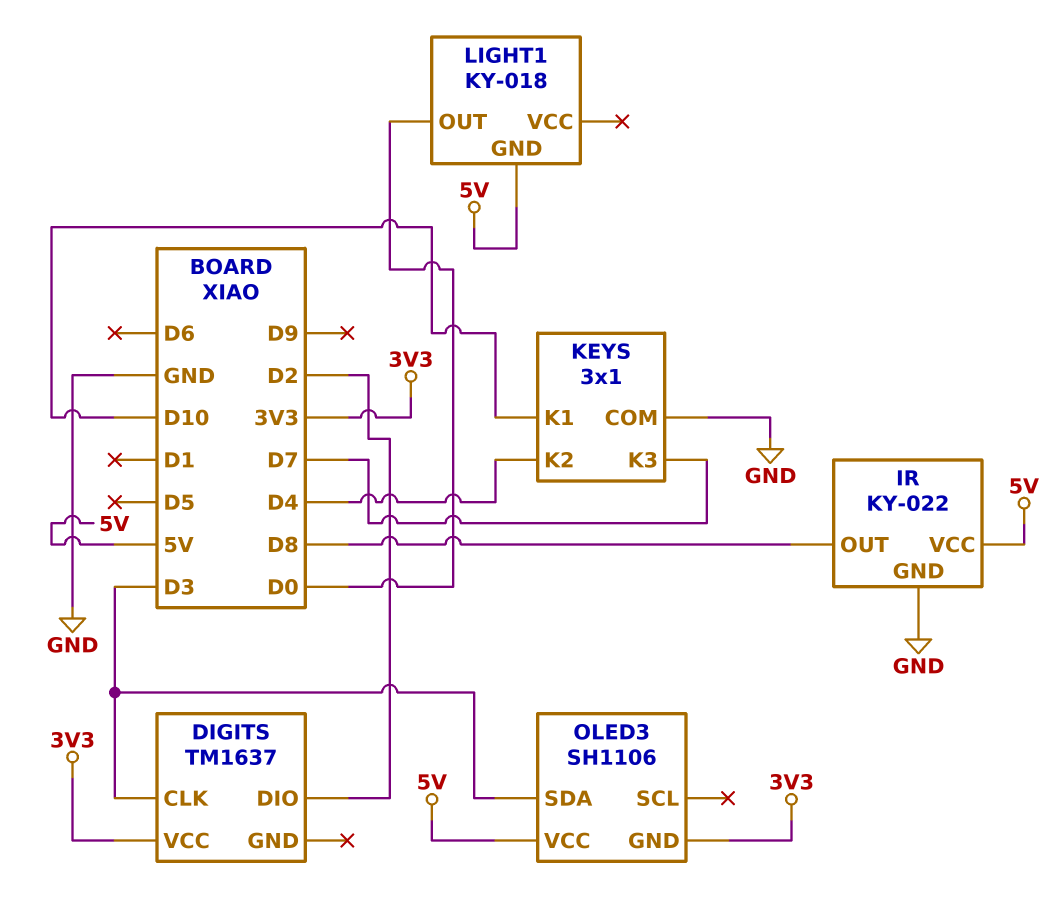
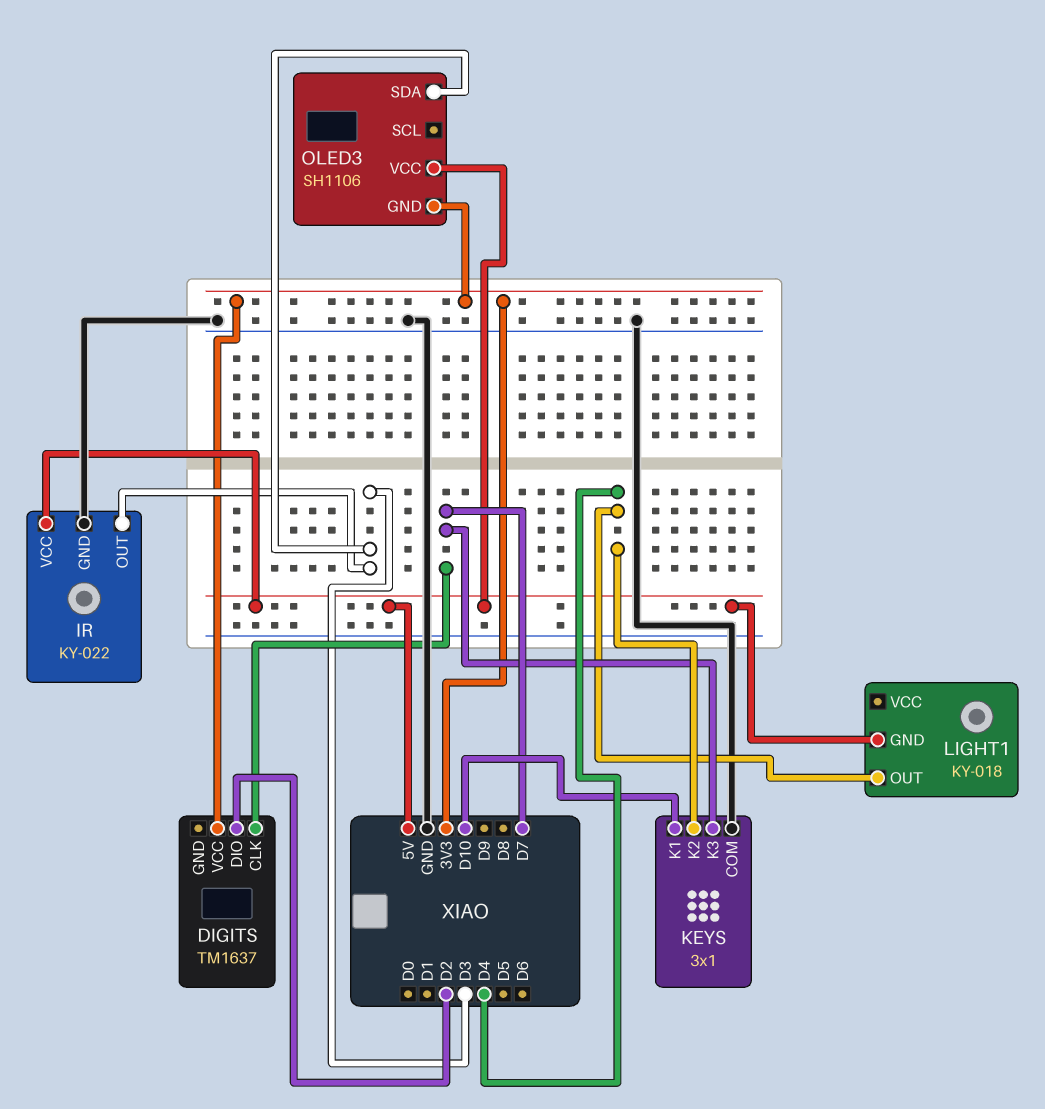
DIGITS pin CLK: D3 -> D7
IR pin OUT: D8 -> D3
LIGHT1 pin OUT: D0 -> D4

